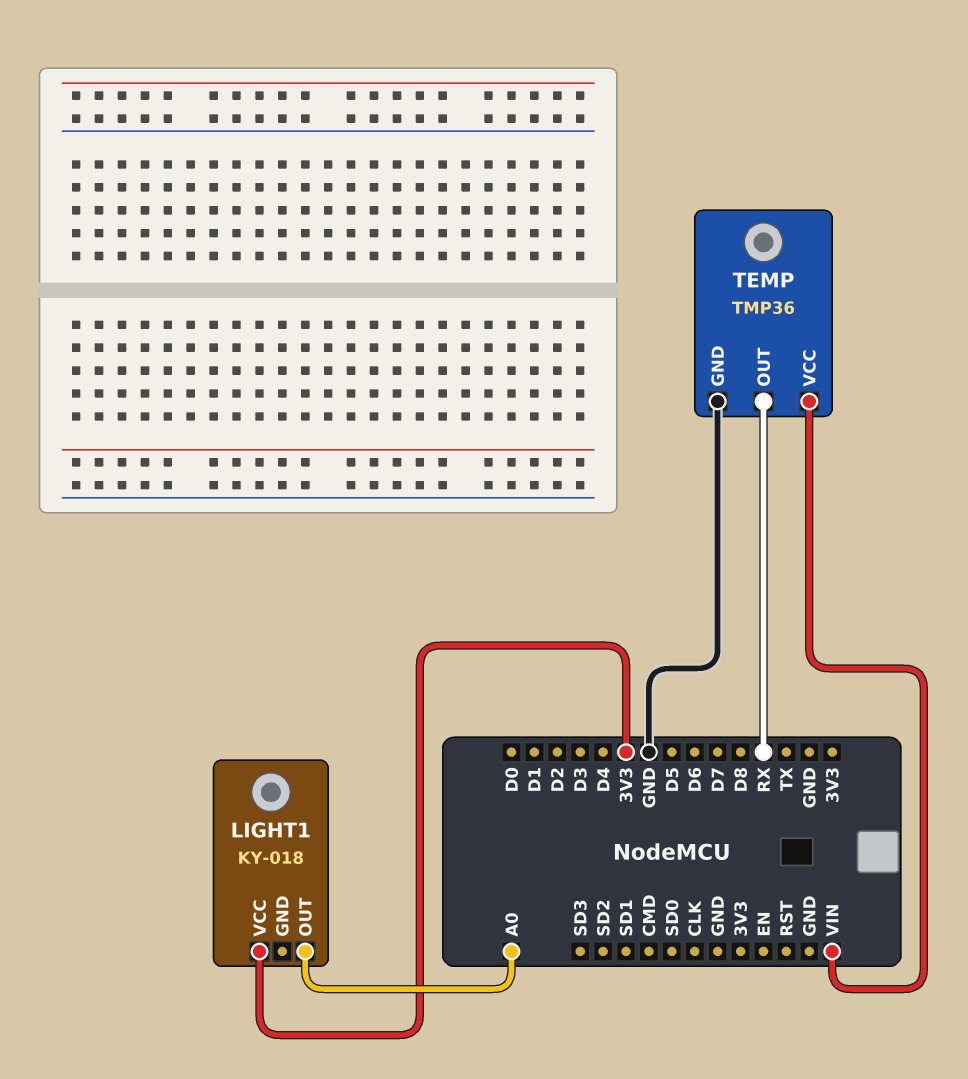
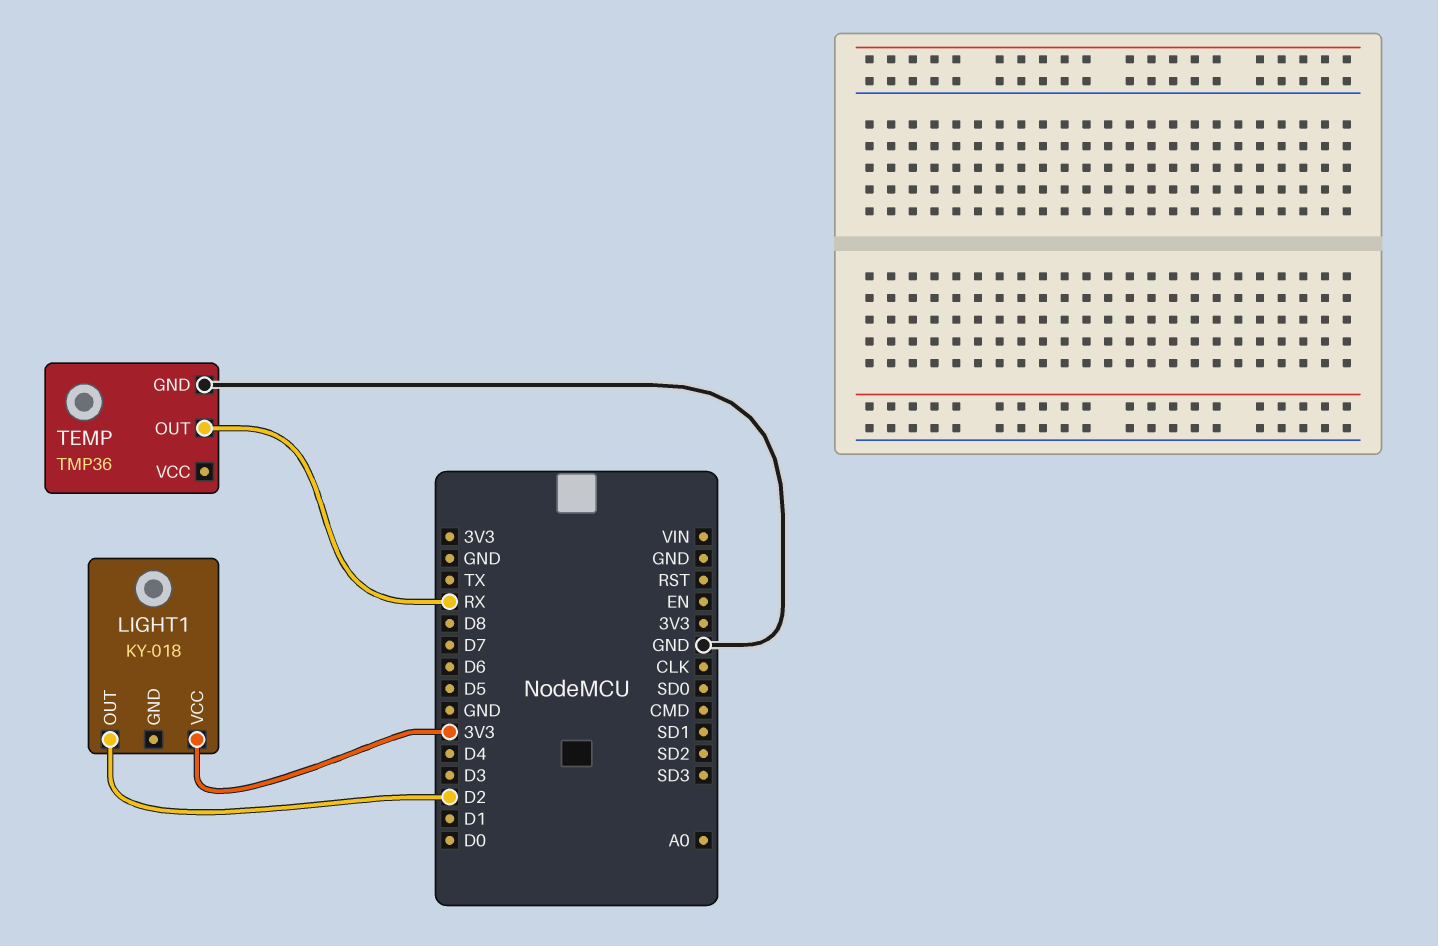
LIGHT1 pin OUT: A0 -> D2
TEMP pin VCC: VIN -> none

